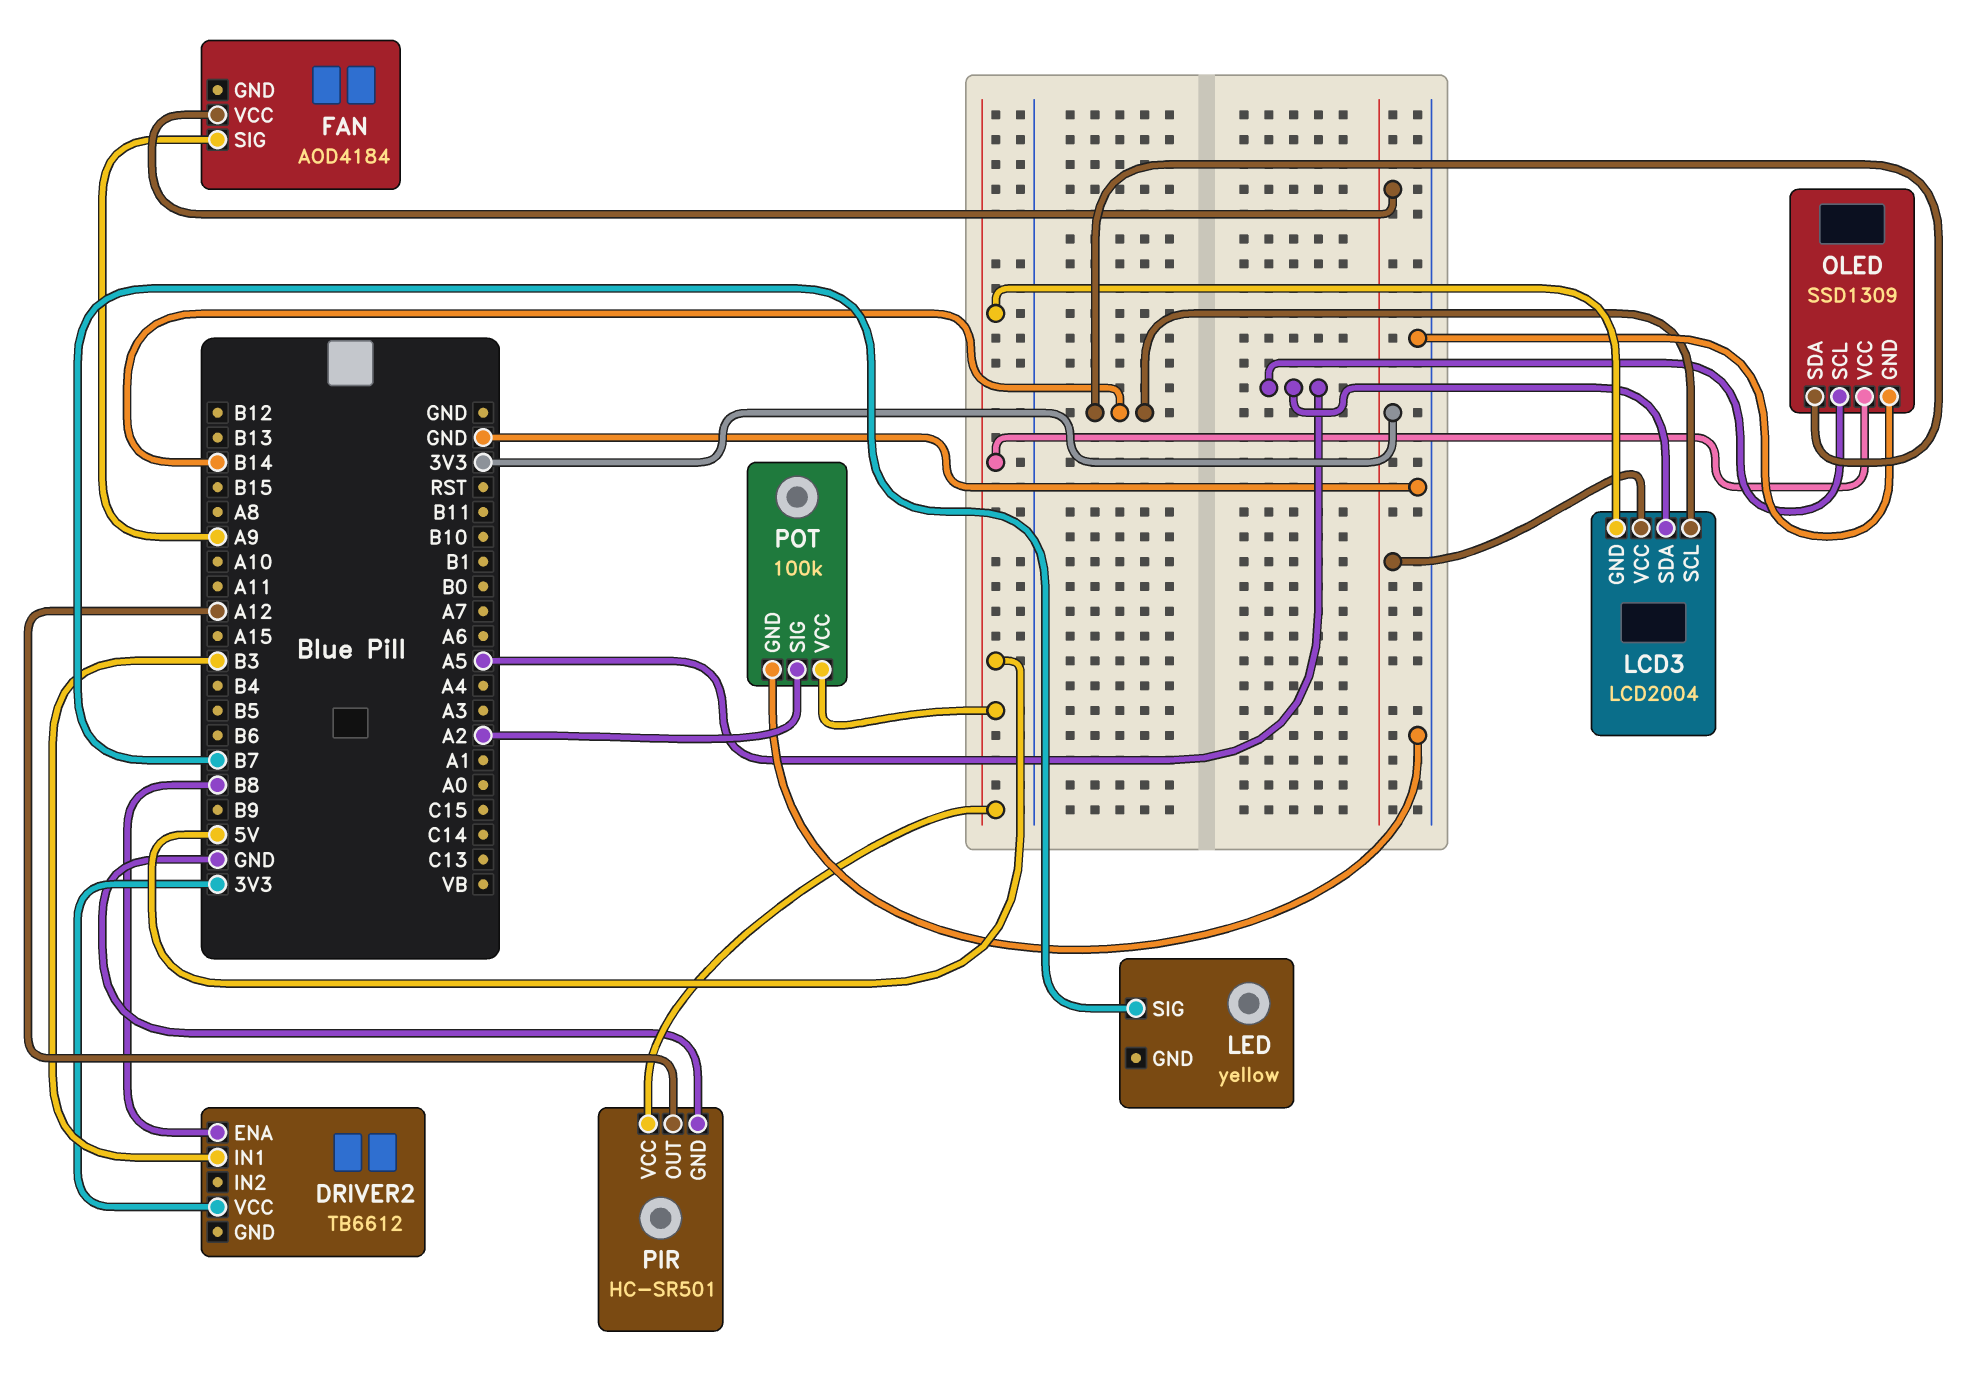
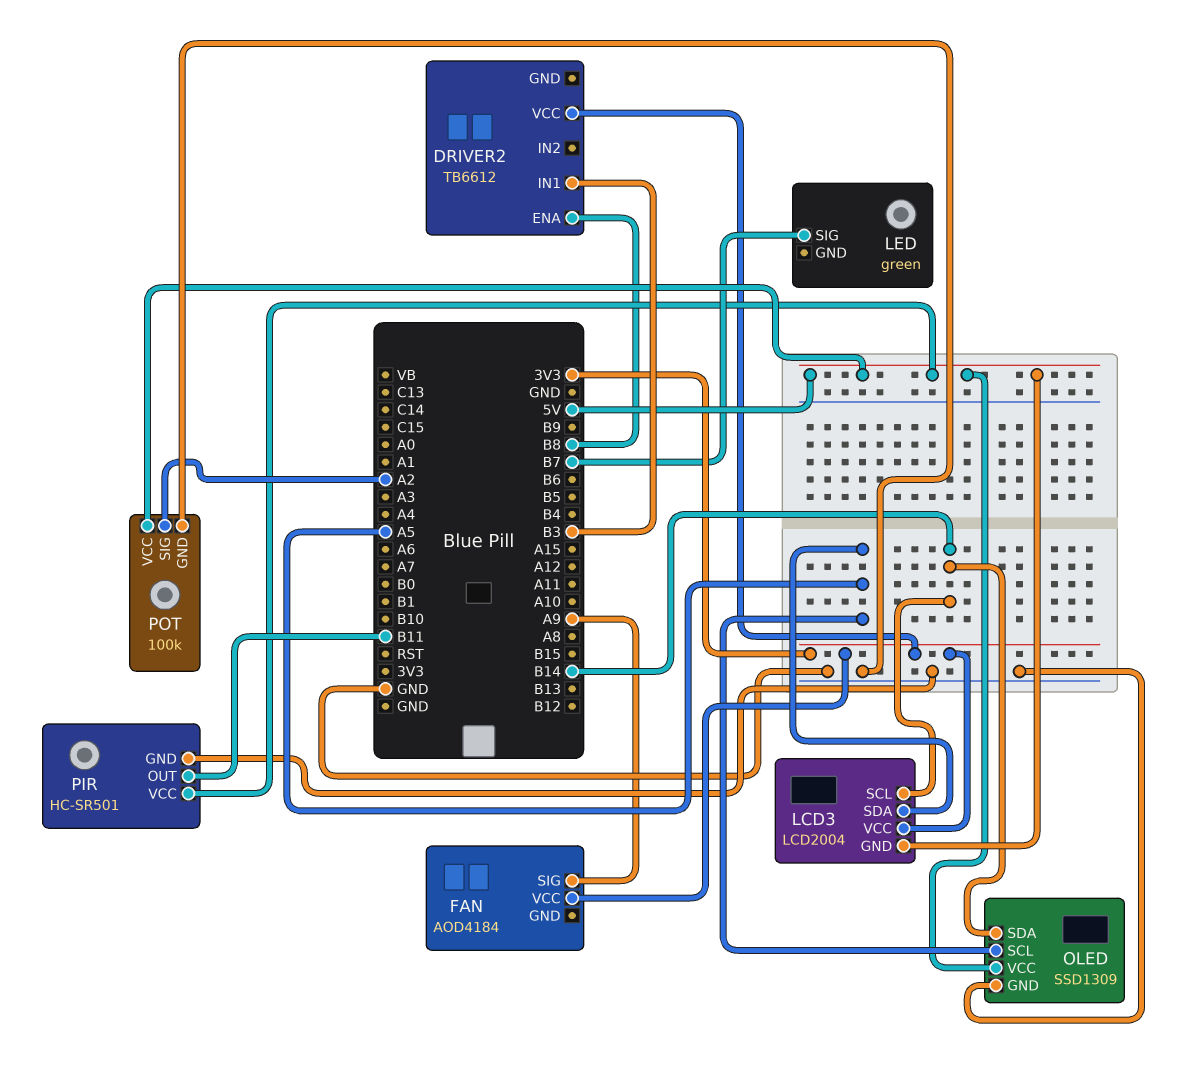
LED: yellow -> green
PIR pin OUT: A12 -> B11

